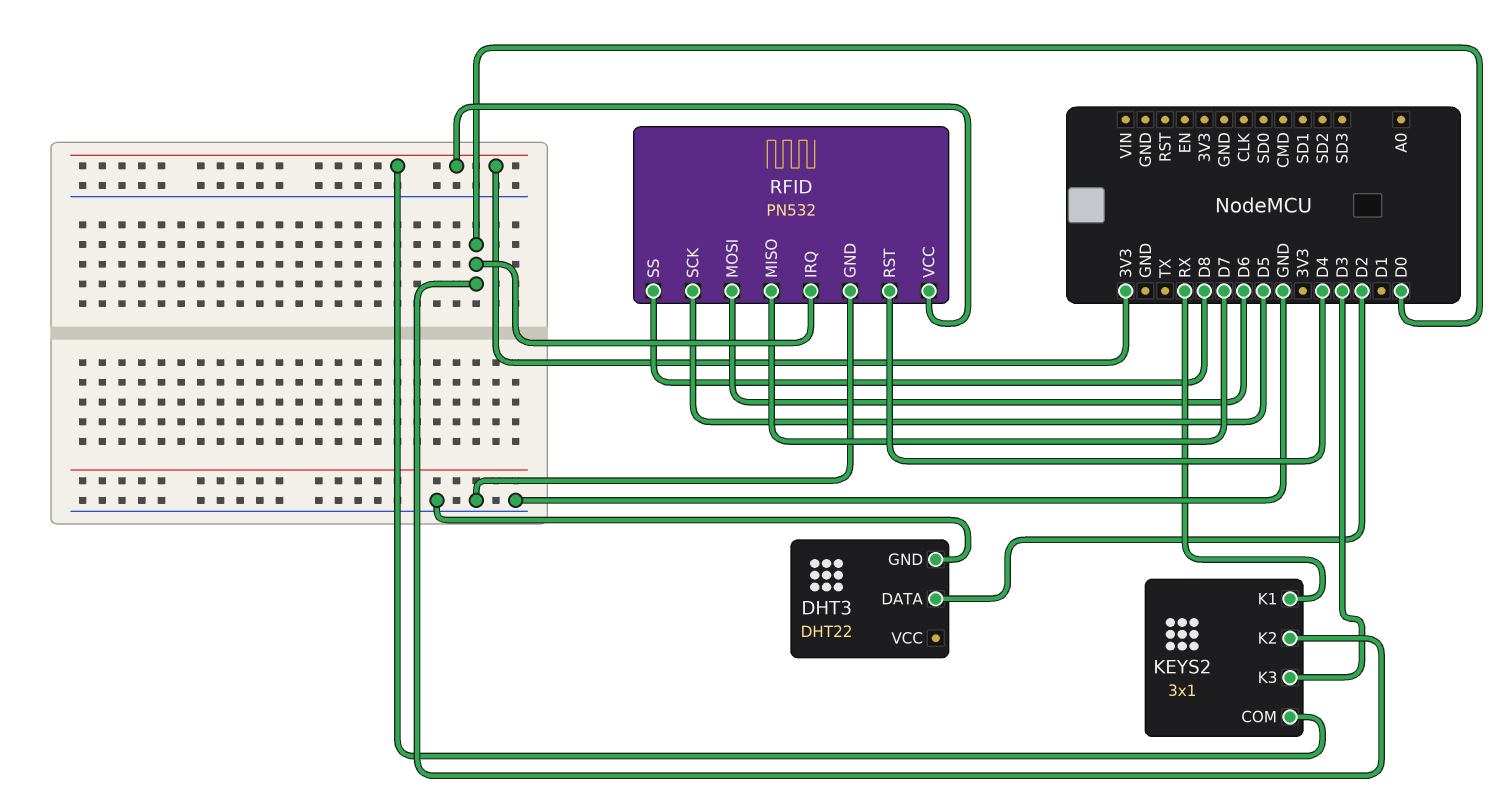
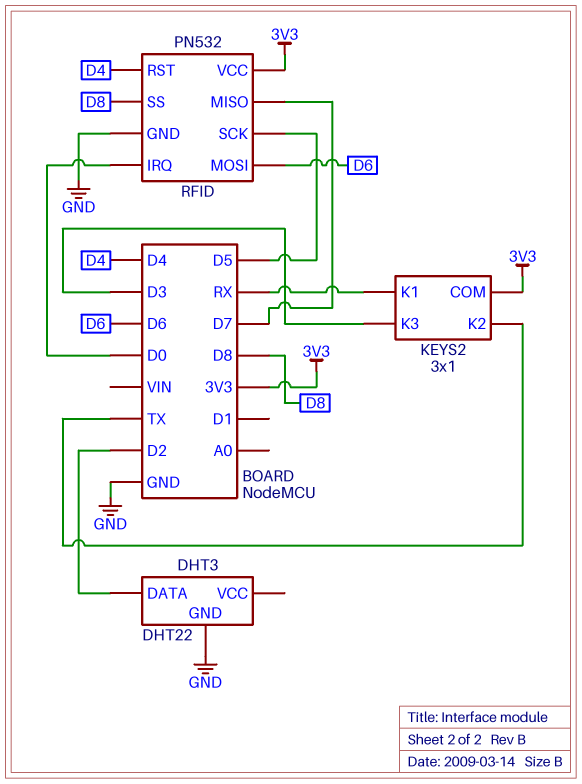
KEYS2 pin K2: D0 -> TX

